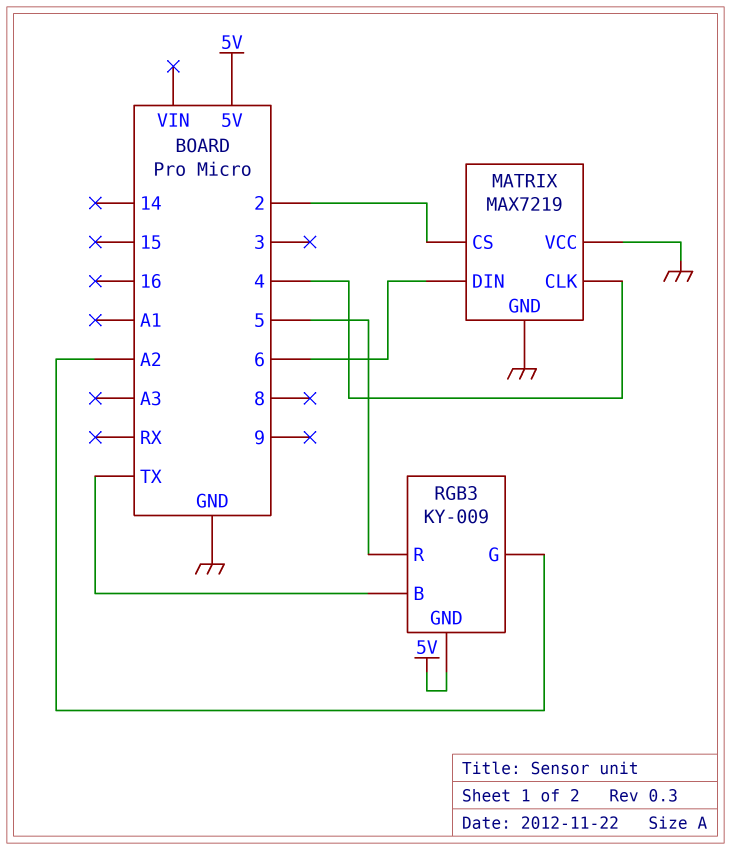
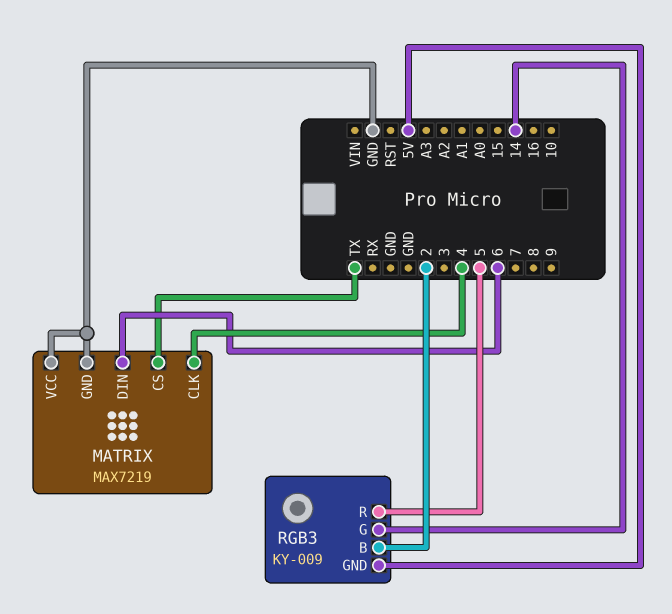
MATRIX pin CS: 2 -> TX
RGB3 pin B: TX -> 2
RGB3 pin G: A2 -> 14

